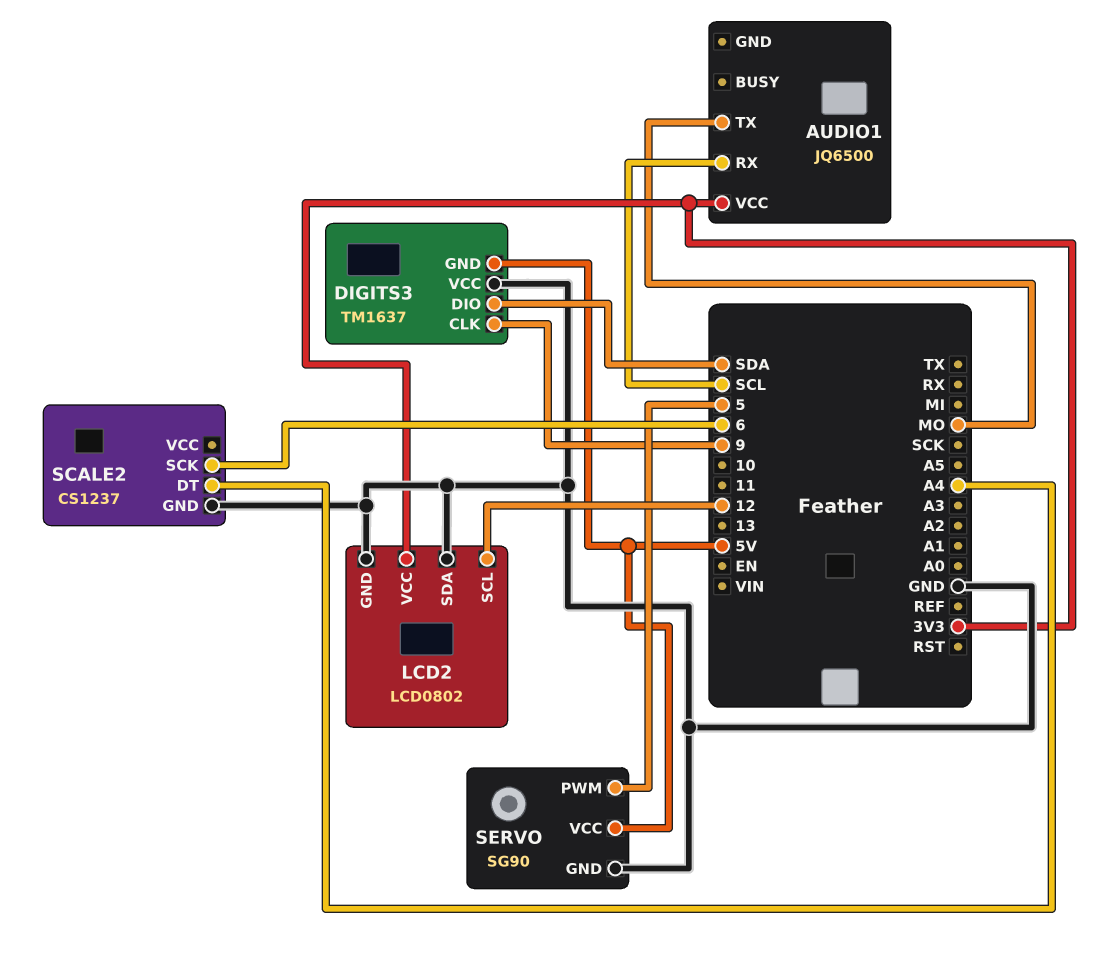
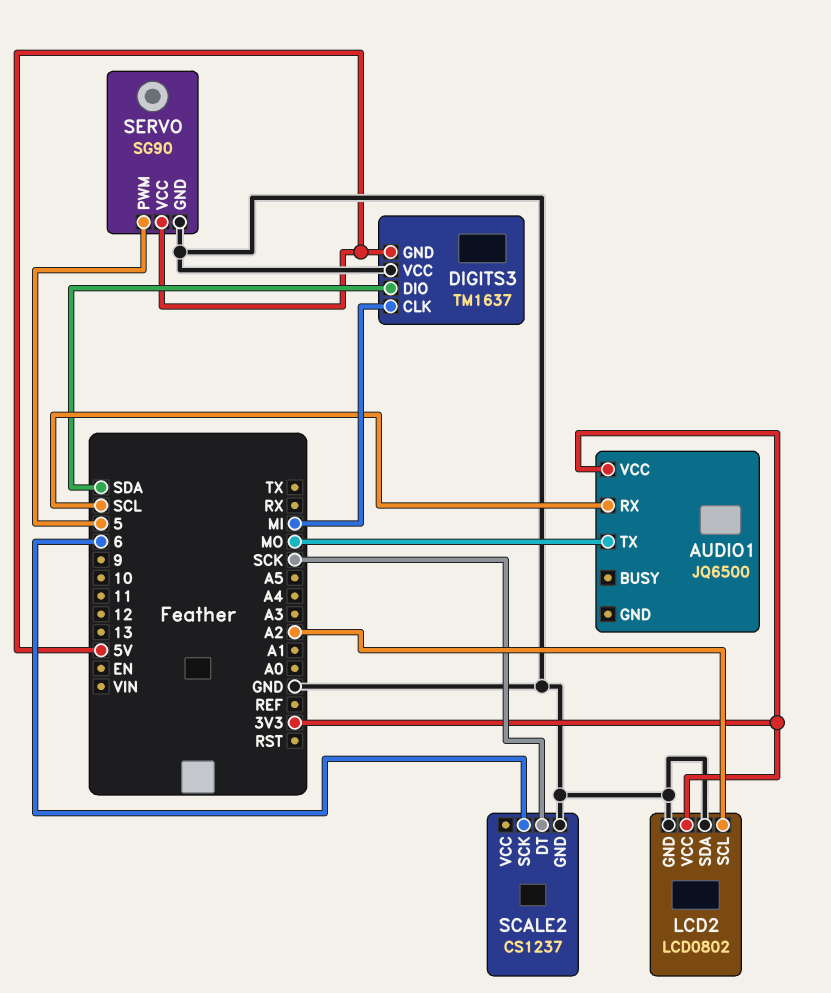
DIGITS3 pin CLK: 9 -> MI
LCD2 pin SCL: 12 -> A2
SCALE2 pin DT: A4 -> SCK

